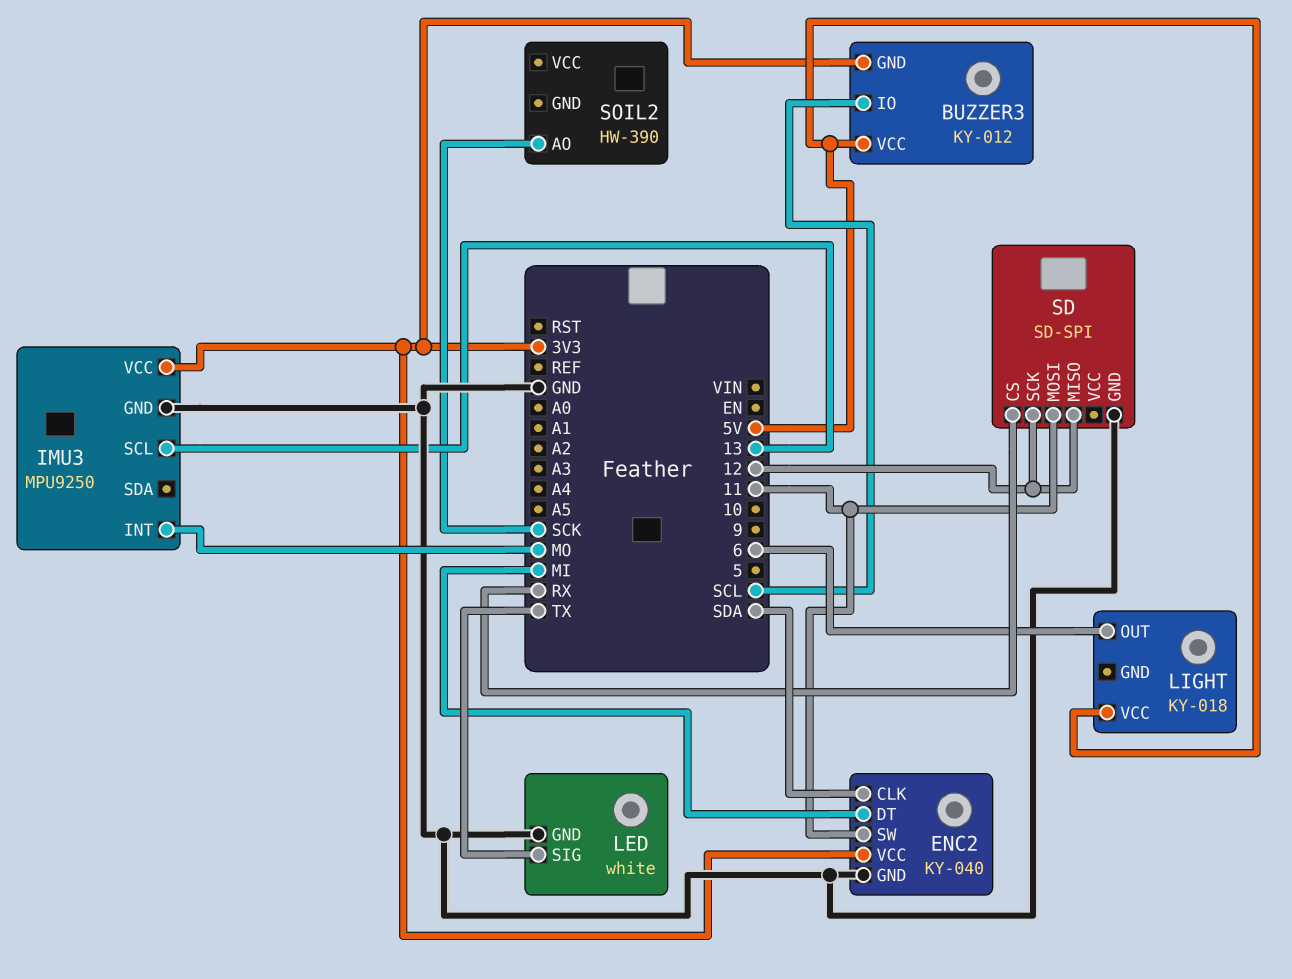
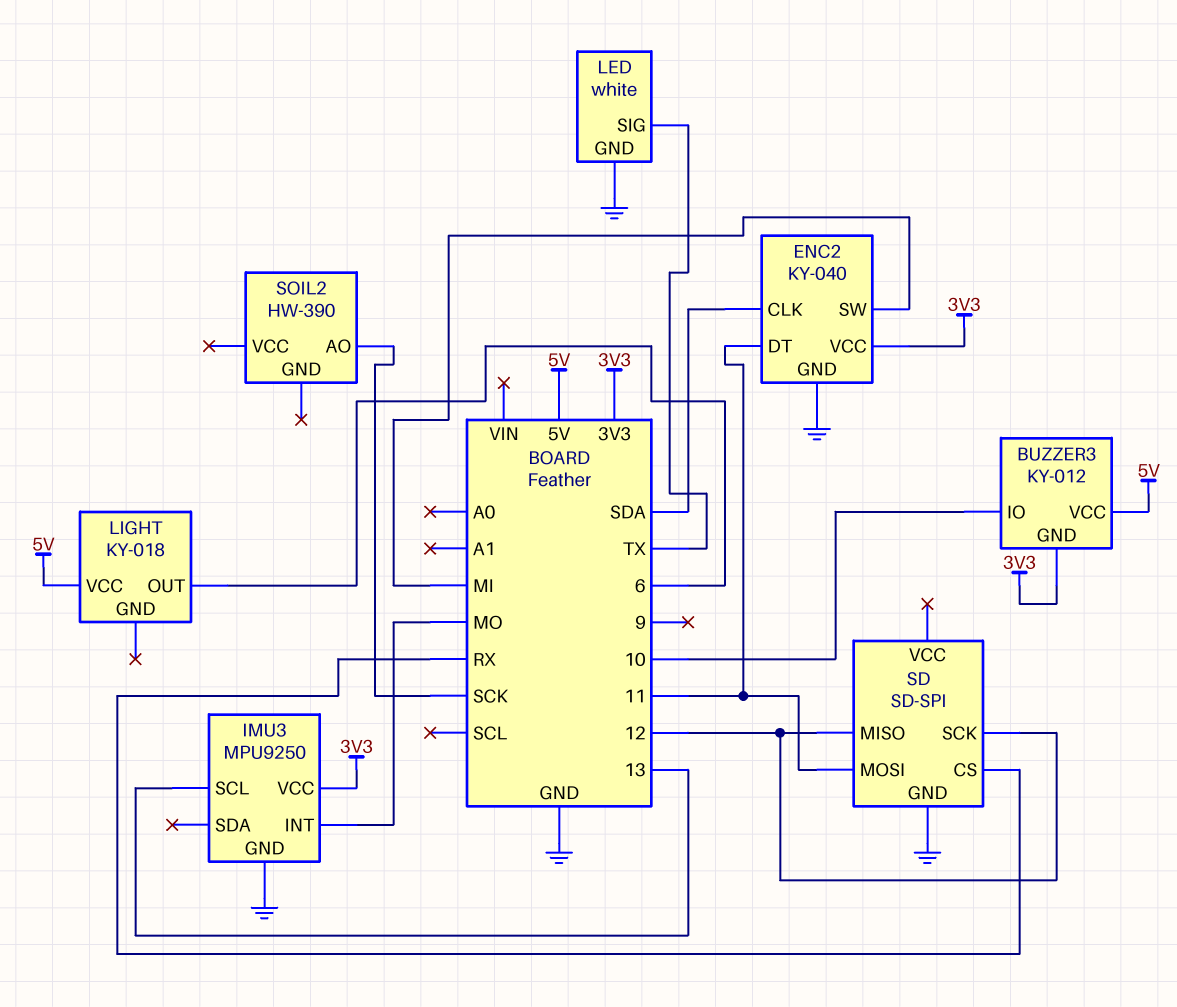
BUZZER3 pin IO: SCL -> 10
ENC2 pin DT: MI -> 11
ENC2 pin SW: 11 -> MI

